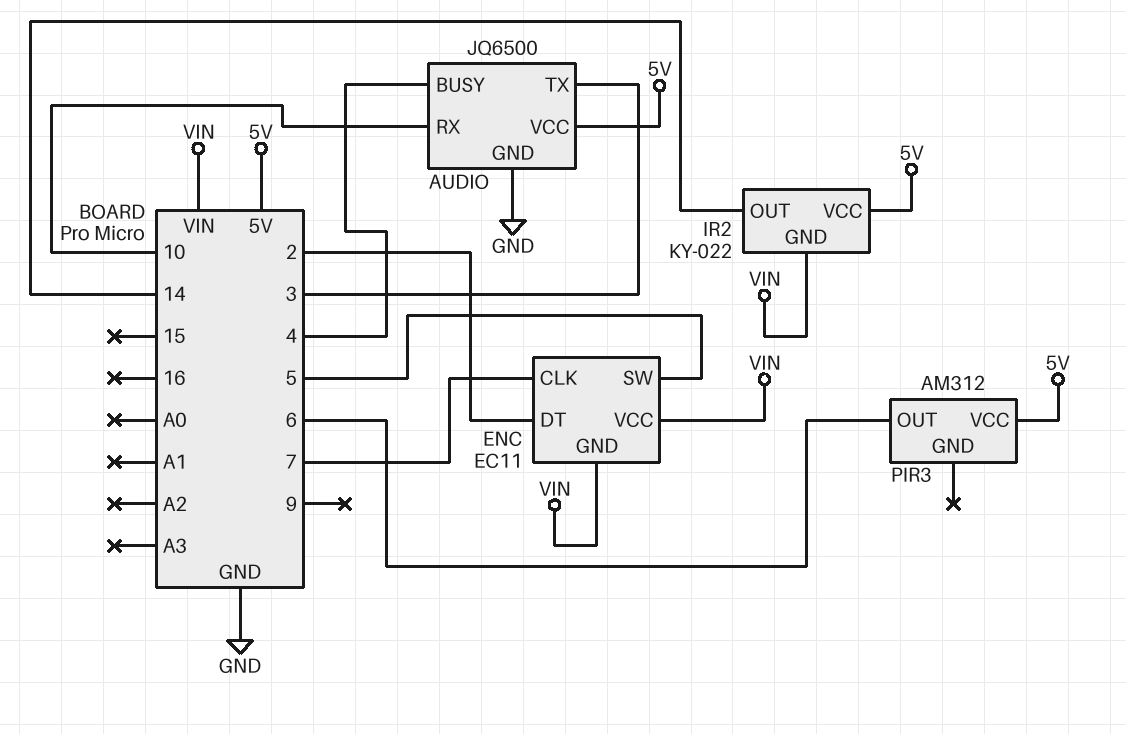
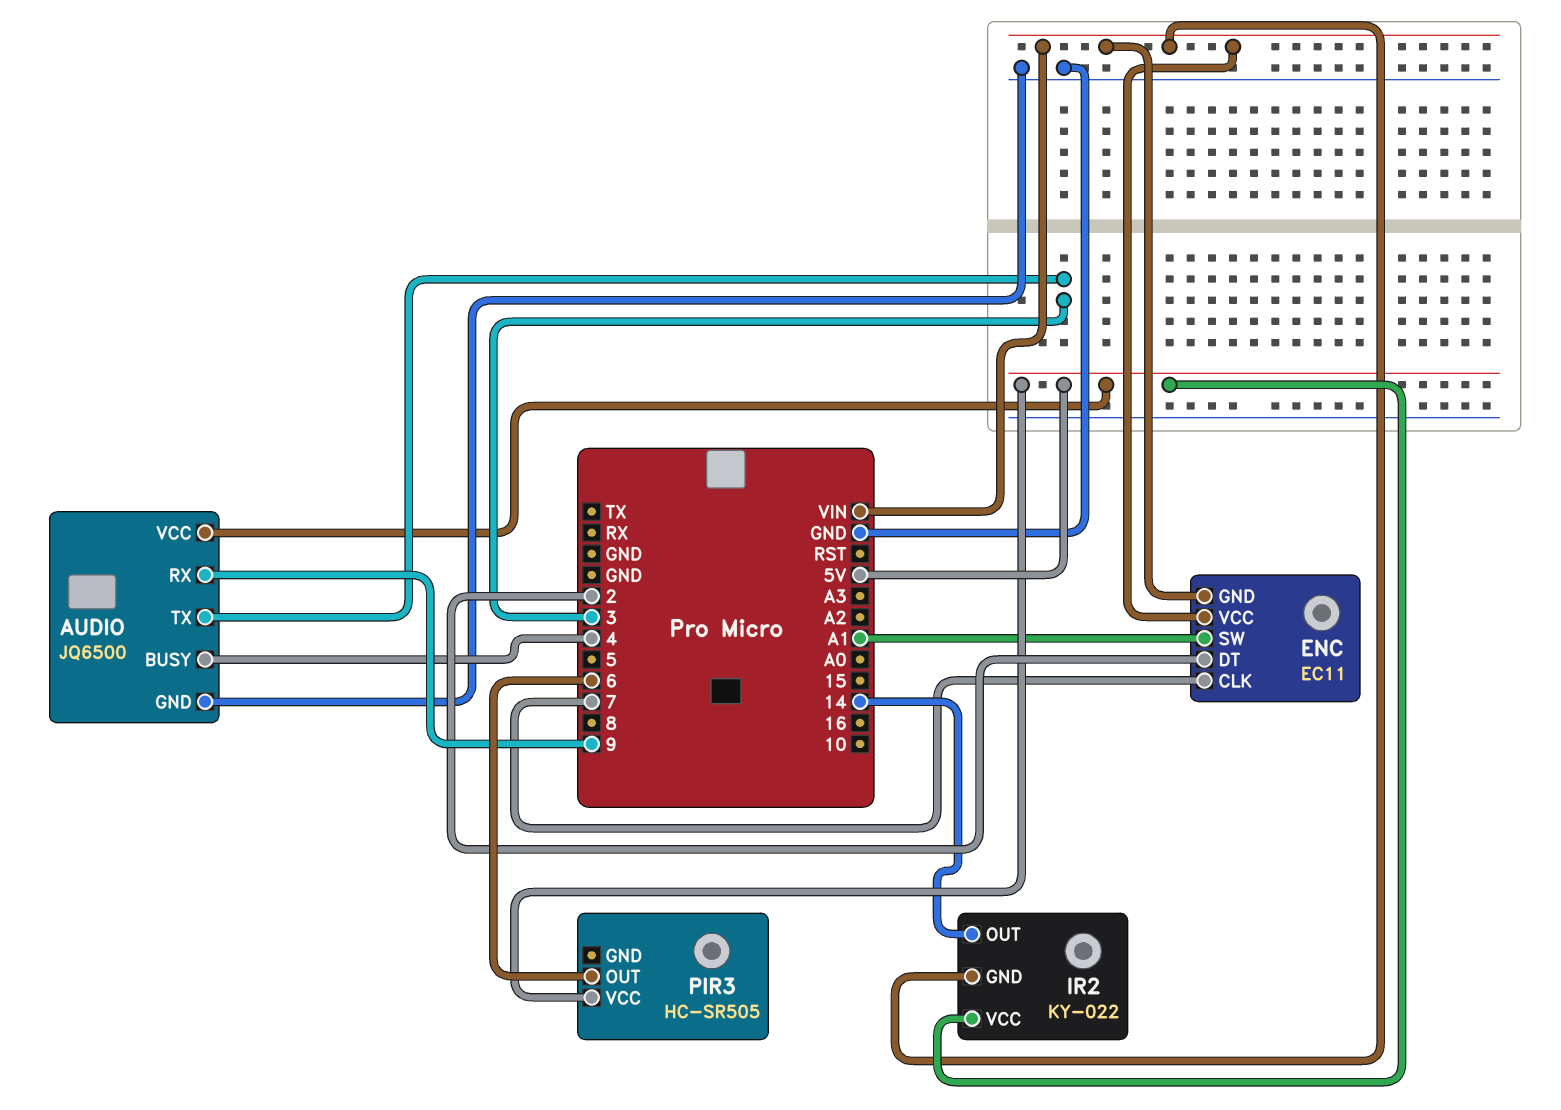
AUDIO pin RX: 10 -> 9
ENC pin SW: 5 -> A1
PIR3: AM312 -> HC-SR505

